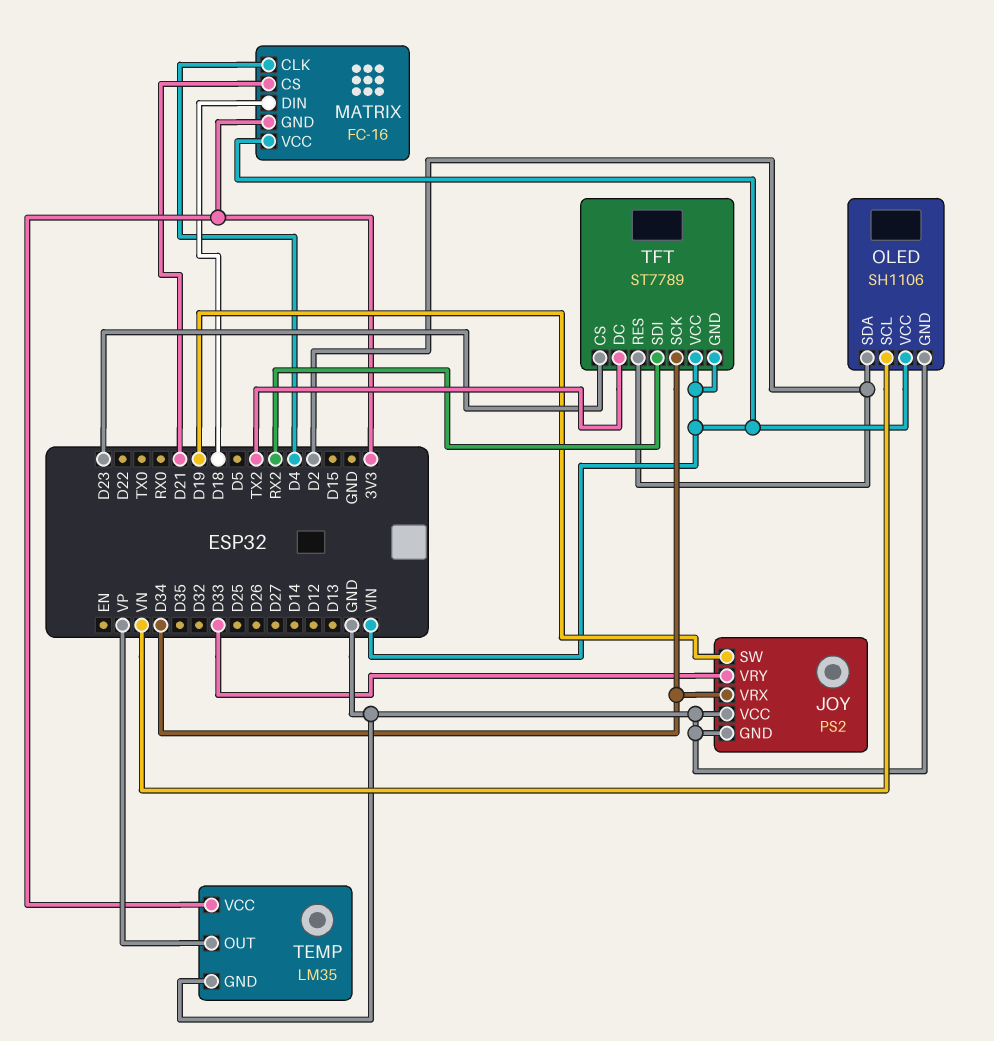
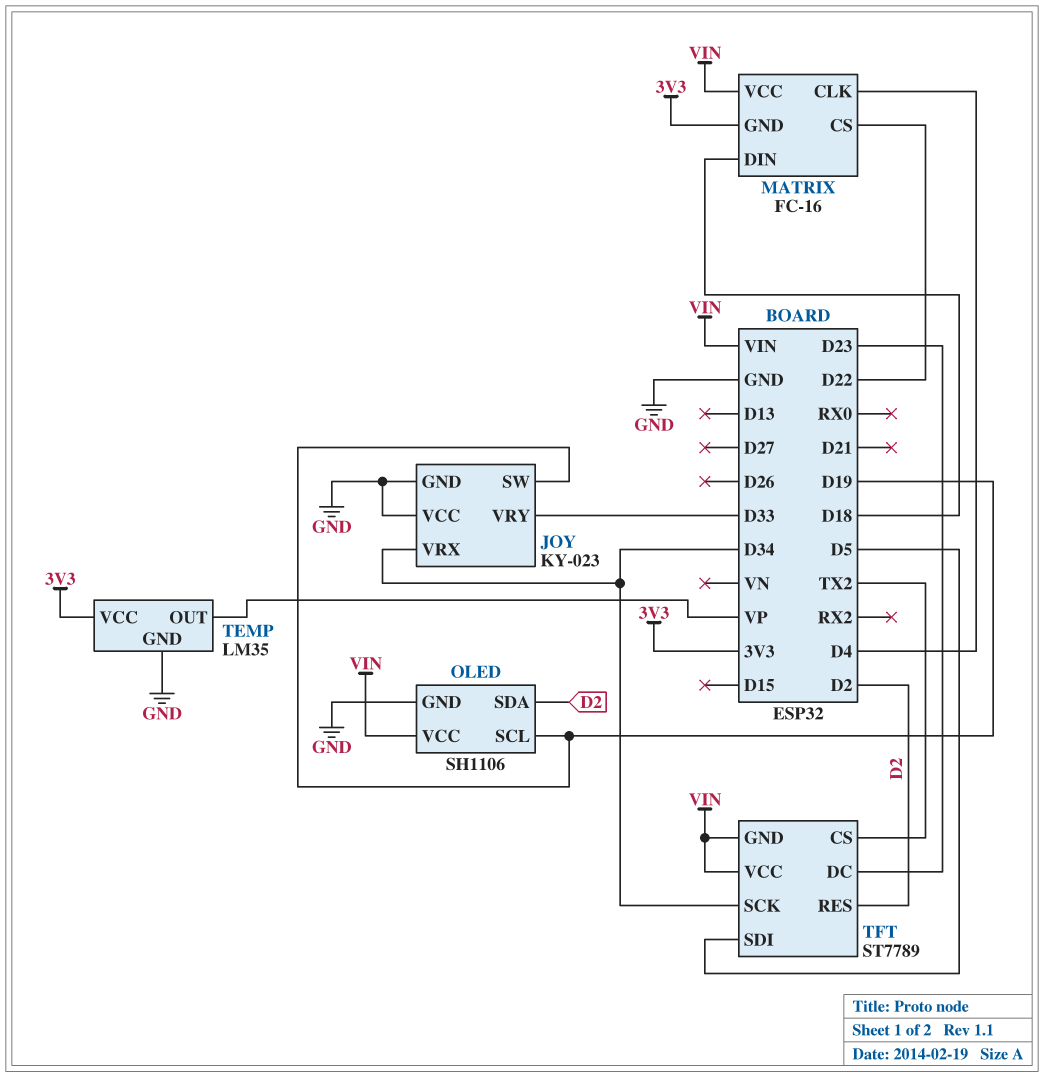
JOY: PS2 -> KY-023
MATRIX pin CS: D21 -> D22
OLED pin SCL: VN -> D19
TFT pin CS: D23 -> TX2
TFT pin DC: TX2 -> D23
TFT pin SDI: RX2 -> D5

